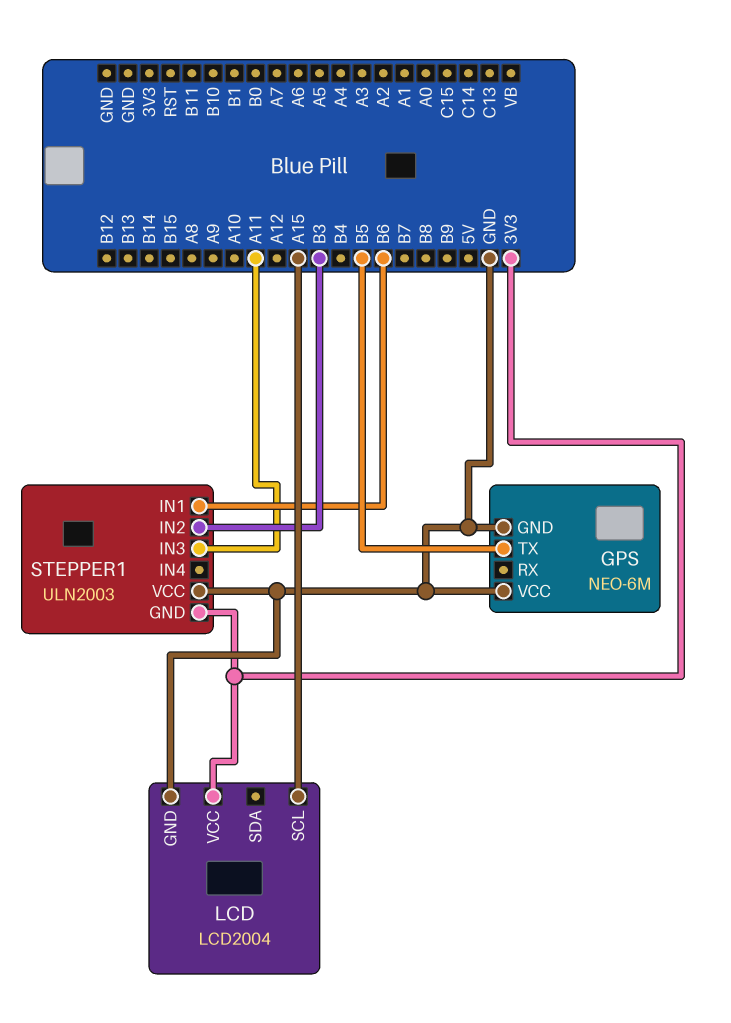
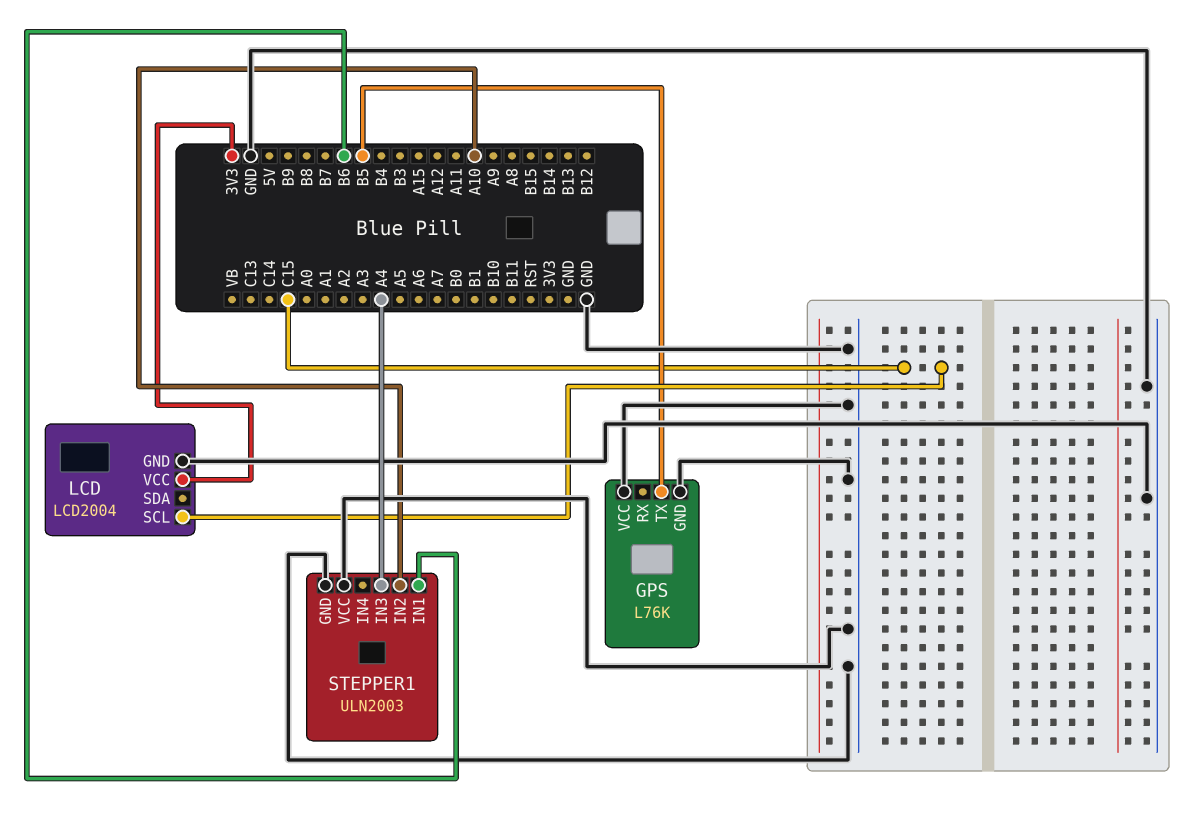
GPS: NEO-6M -> L76K
LCD pin SCL: A15 -> C15
STEPPER1 pin GND: 3V3 -> GND
STEPPER1 pin IN2: B3 -> A10
STEPPER1 pin IN3: A11 -> A4

